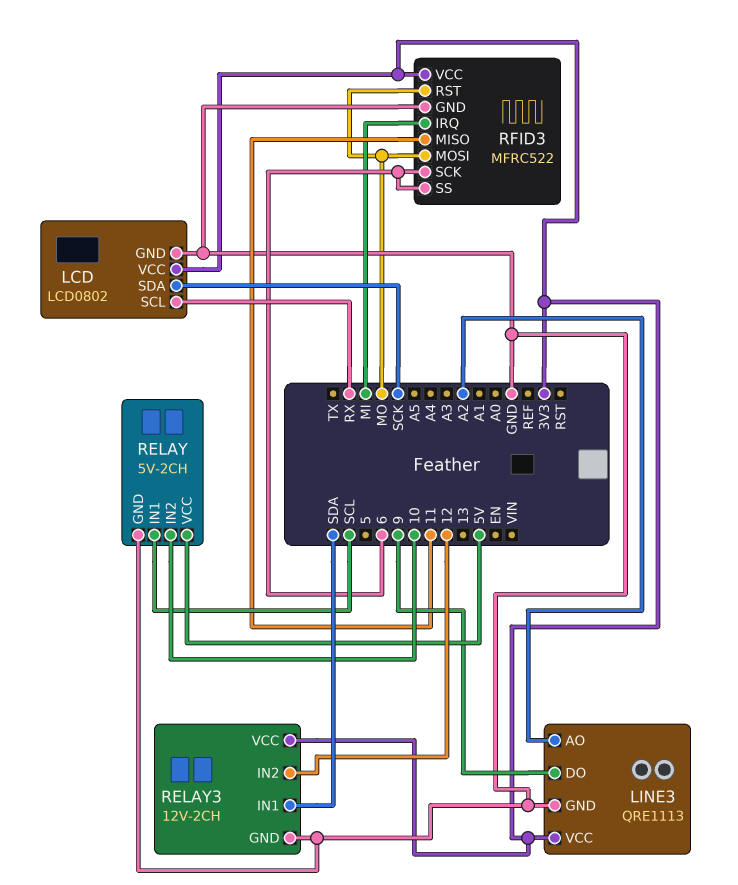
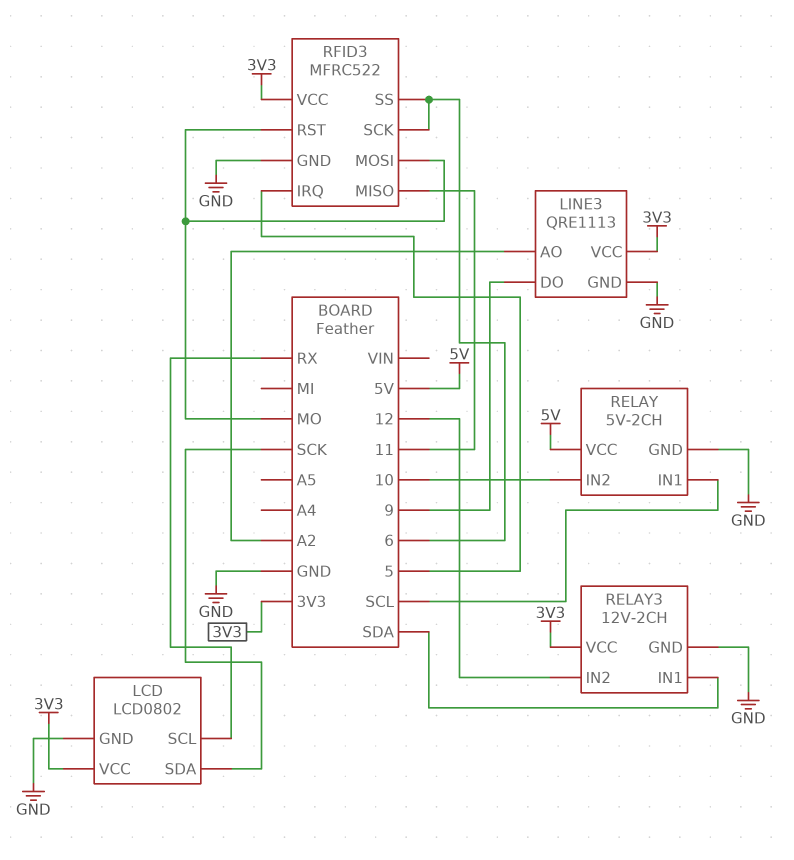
RFID3 pin IRQ: MI -> 5

